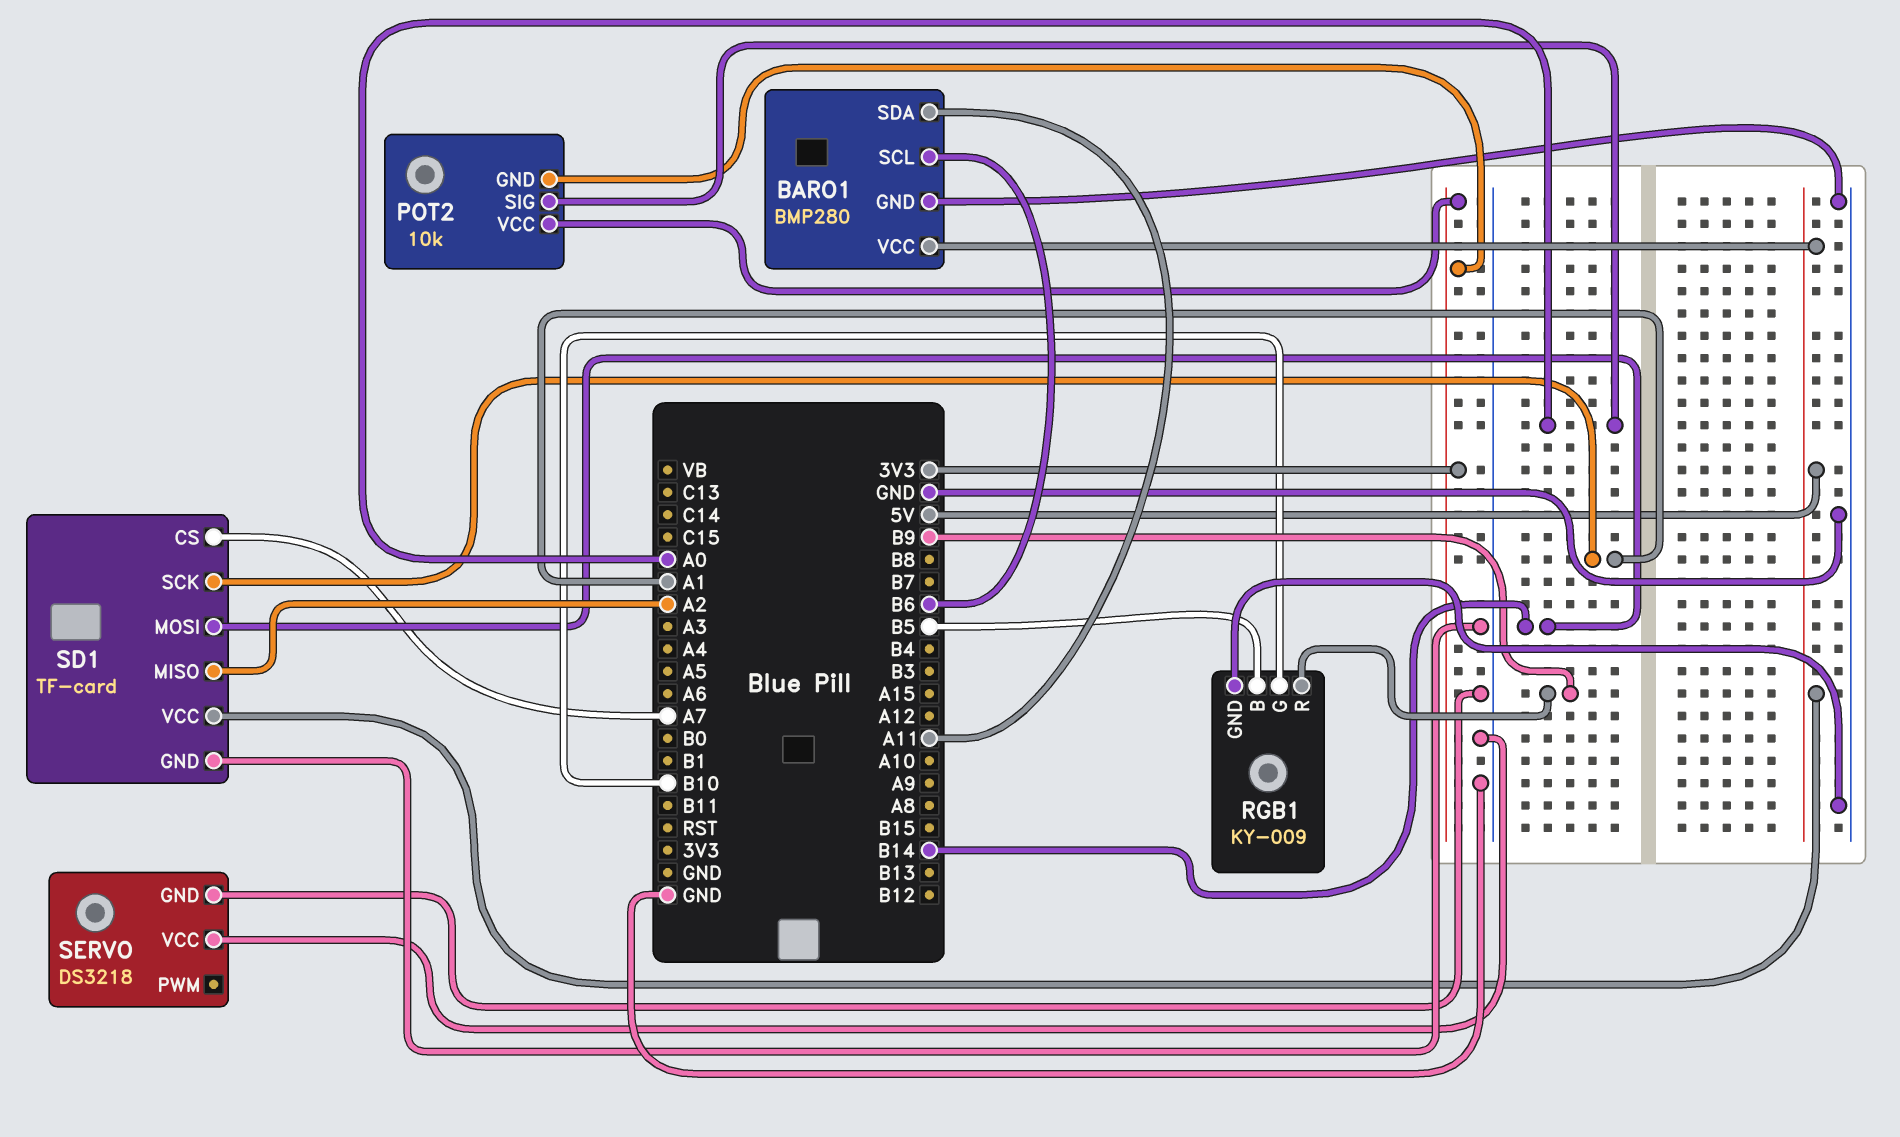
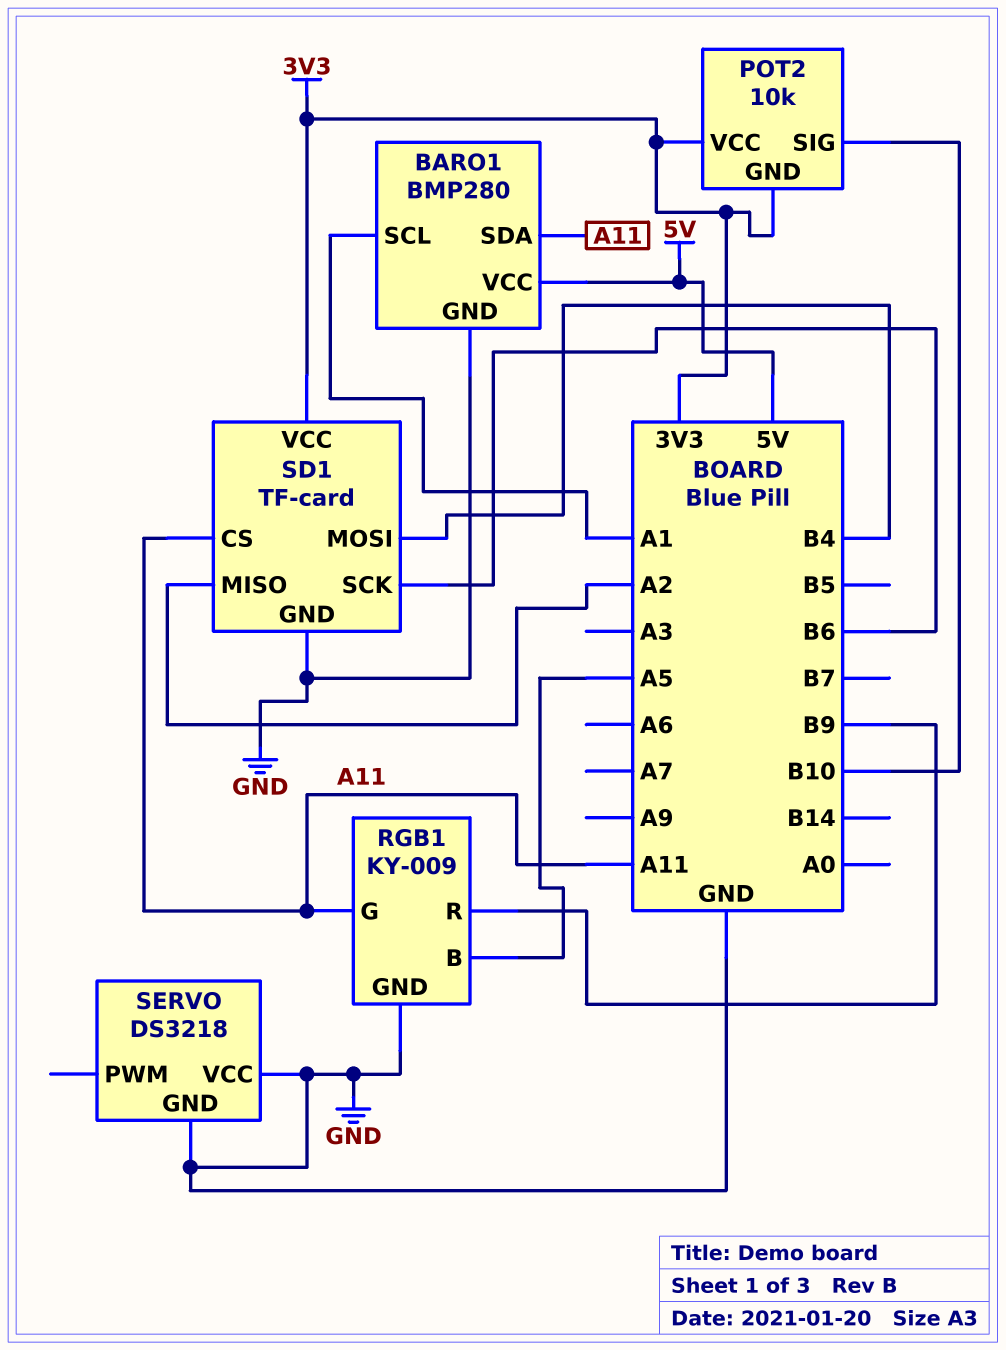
BARO1 pin SCL: B6 -> A1
POT2 pin SIG: A0 -> B10
RGB1 pin B: B5 -> A5
RGB1 pin G: B10 -> A11
SD1 pin CS: A7 -> A11
SD1 pin MOSI: B14 -> B4
SD1 pin SCK: A1 -> B6
SD1 pin VCC: 5V -> 3V3

